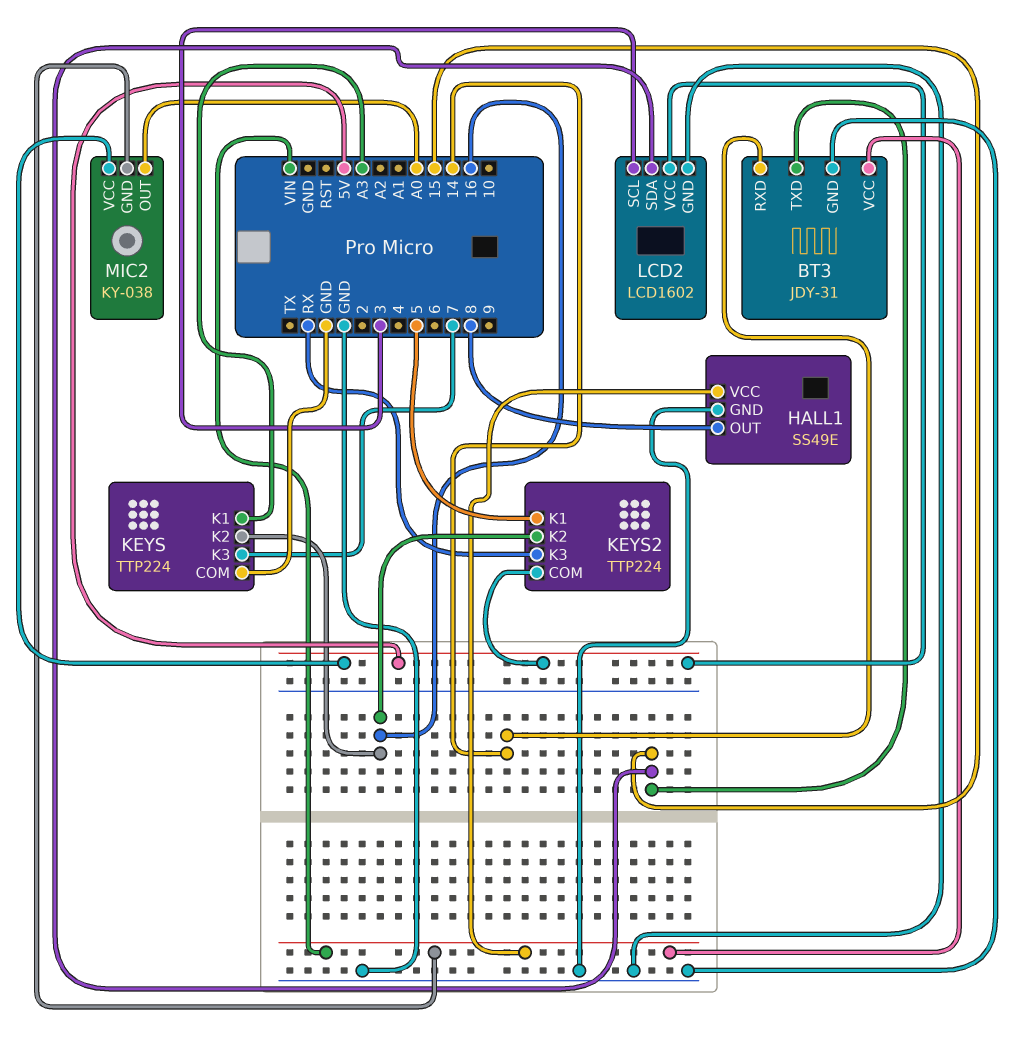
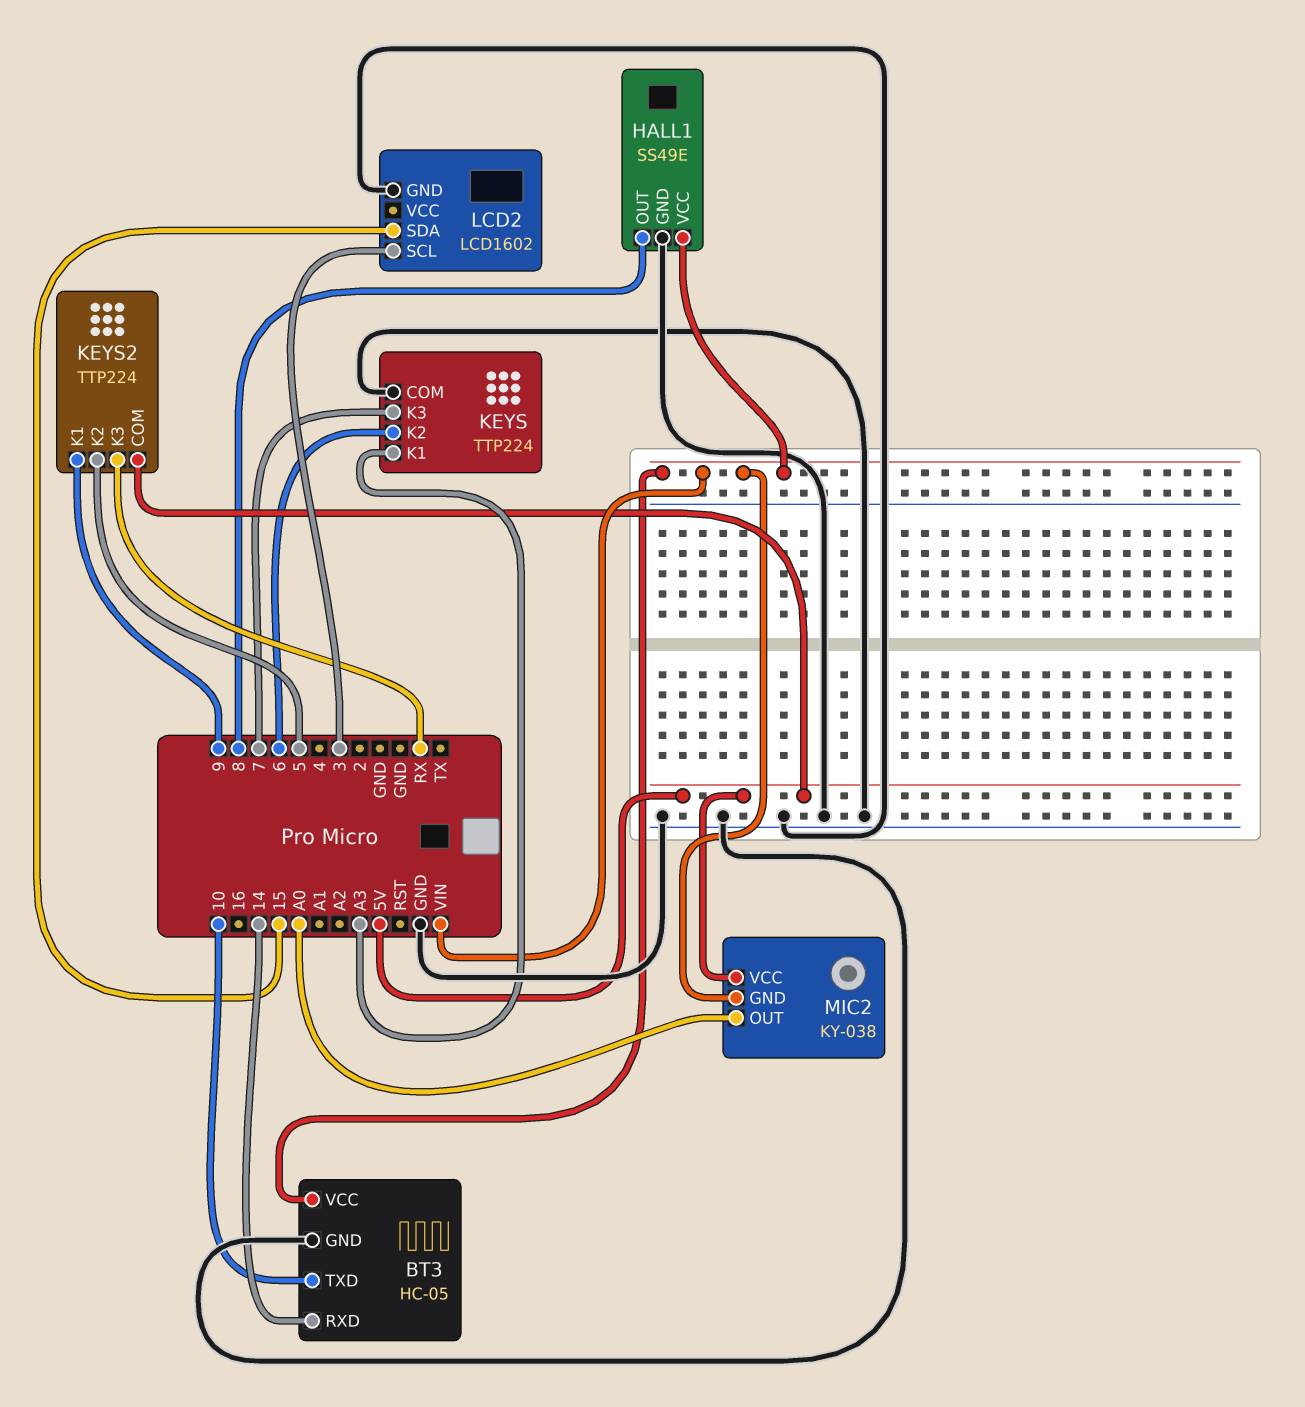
BT3: JDY-31 -> HC-05
BT3 pin TXD: 15 -> 10
KEYS pin K2: 16 -> 6
KEYS2 pin K1: 5 -> 9
KEYS2 pin K2: 16 -> 5
LCD2 pin VCC: 5V -> none

